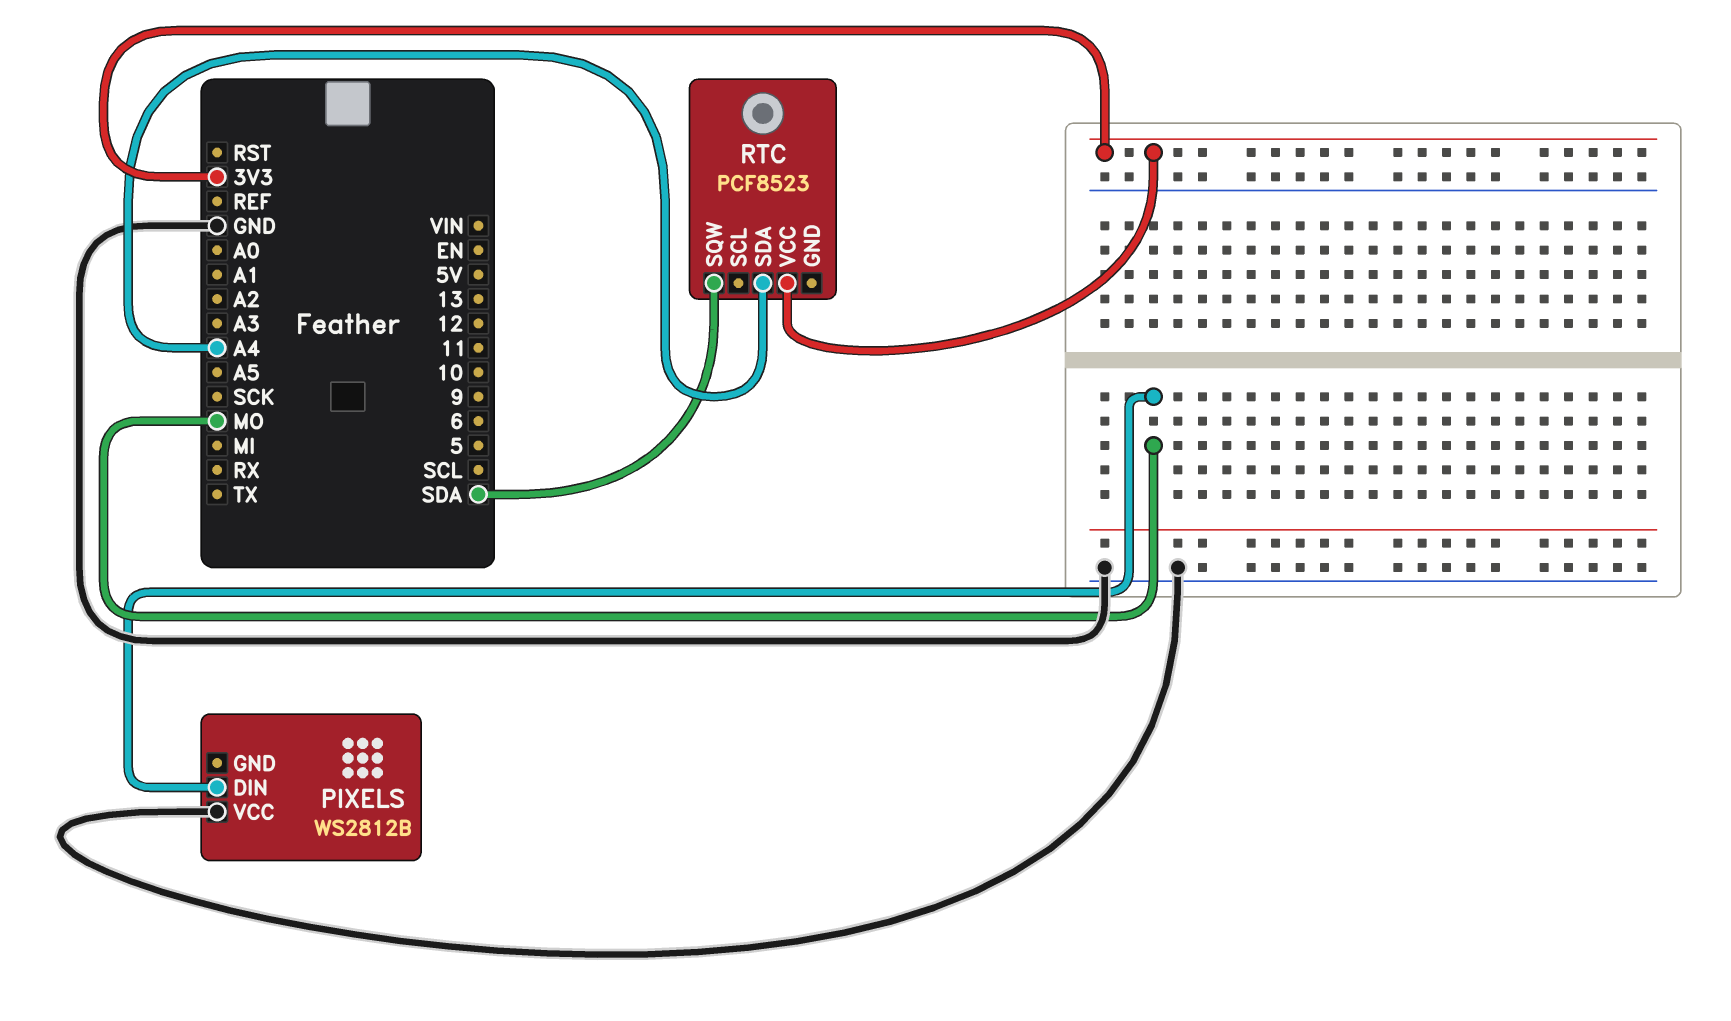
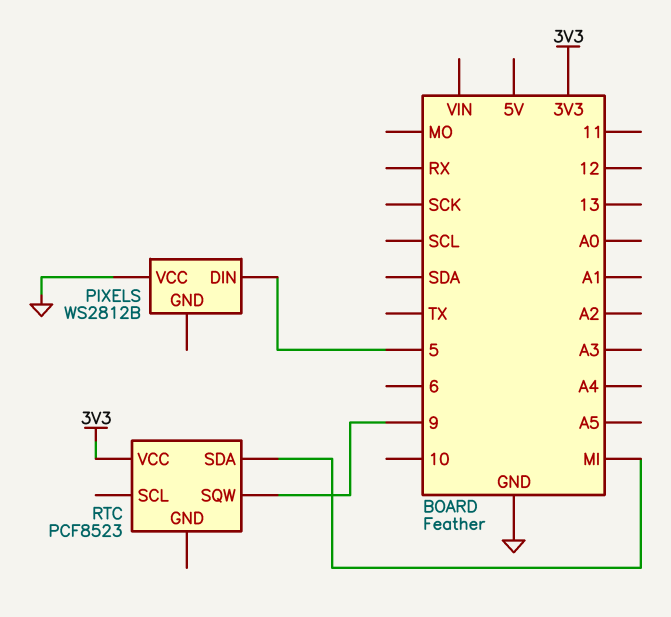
PIXELS pin DIN: MO -> 5
RTC pin SDA: A4 -> MI
RTC pin SQW: SDA -> 9

